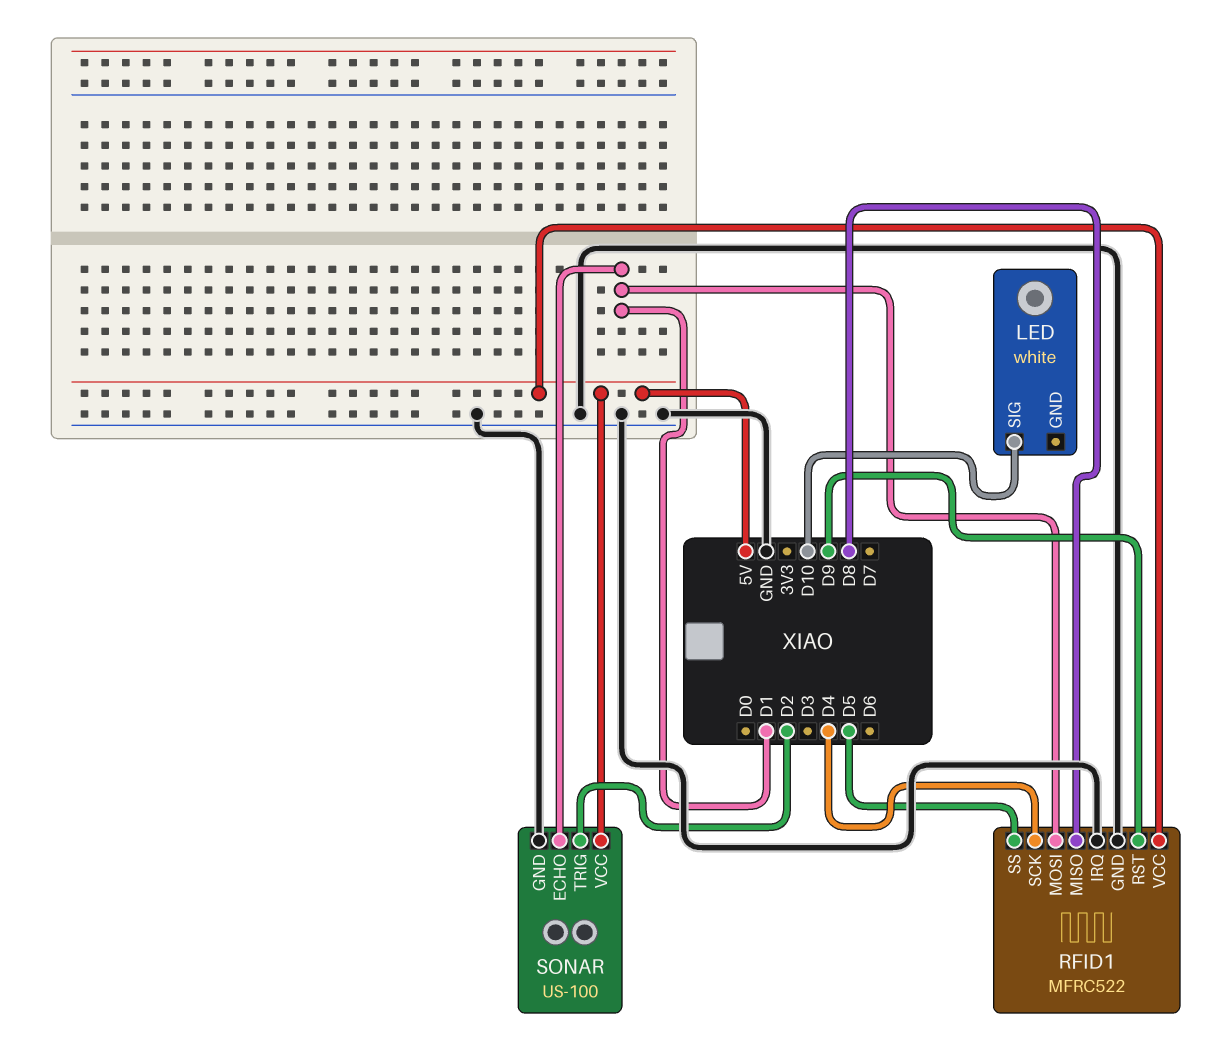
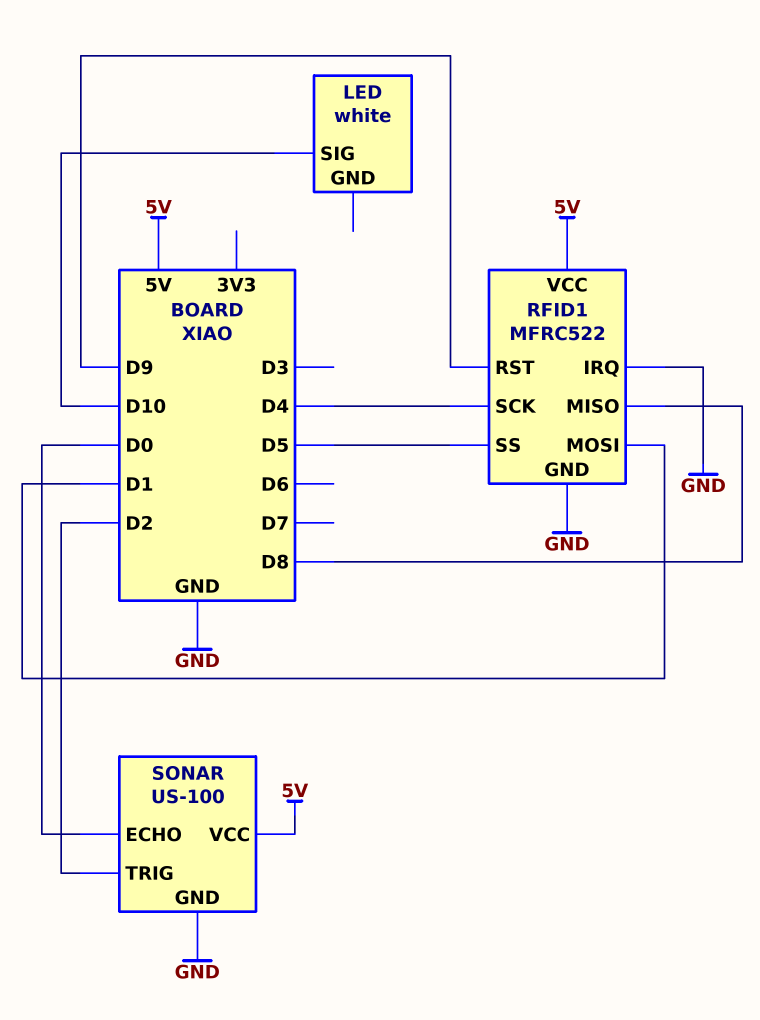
SONAR pin ECHO: D1 -> D0

